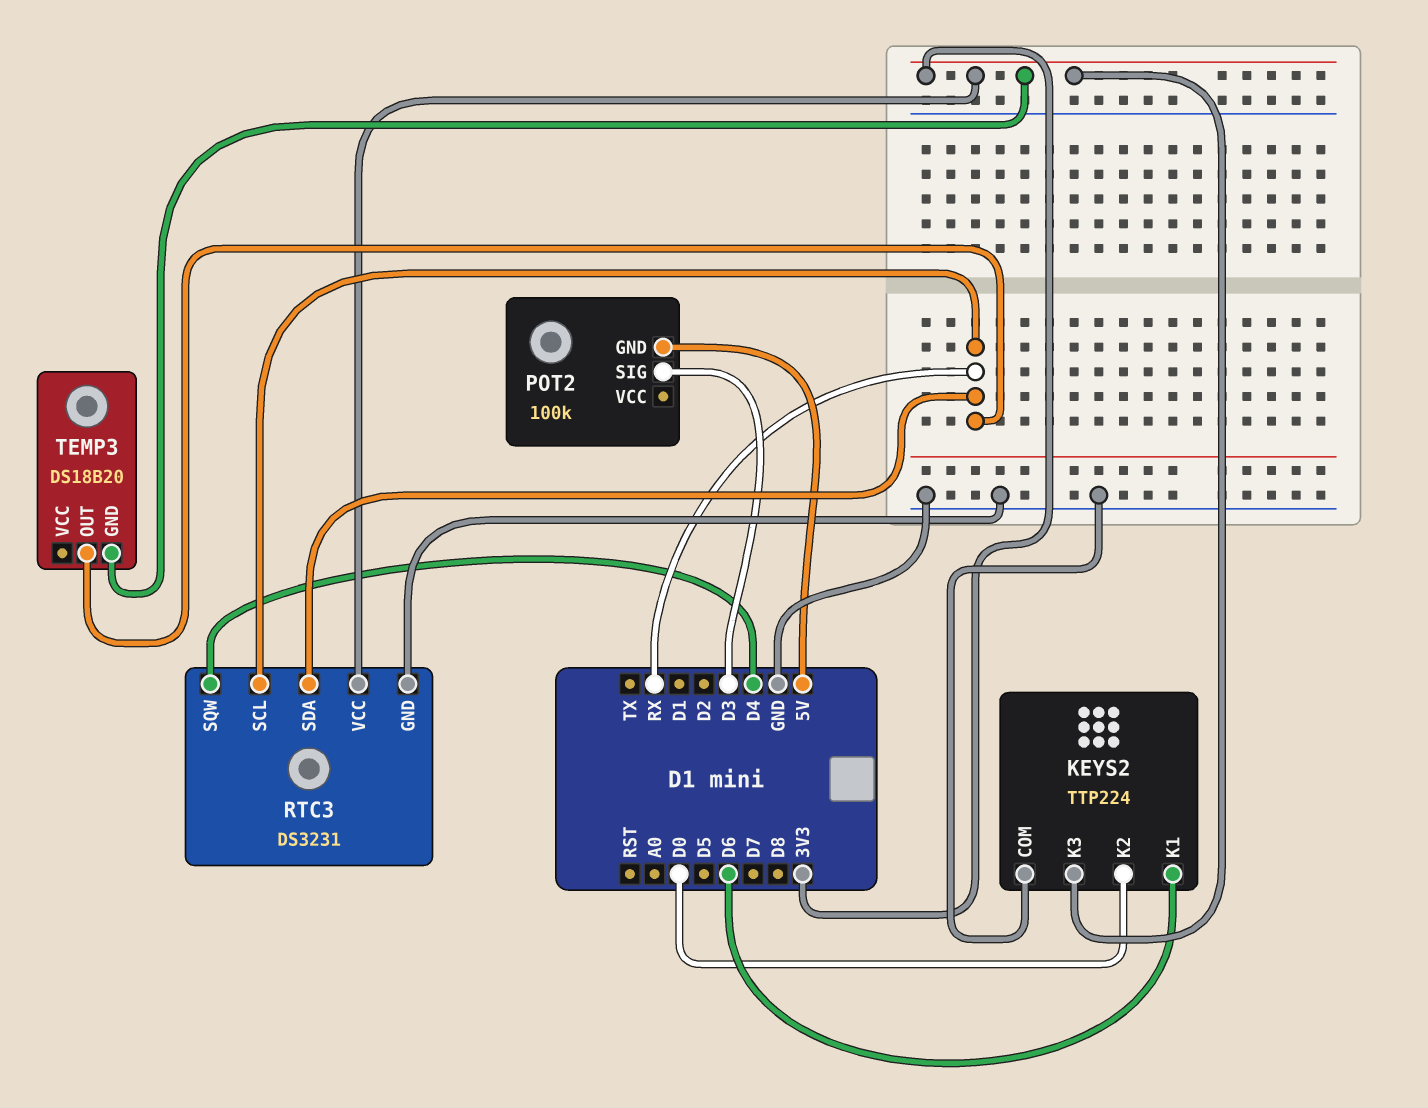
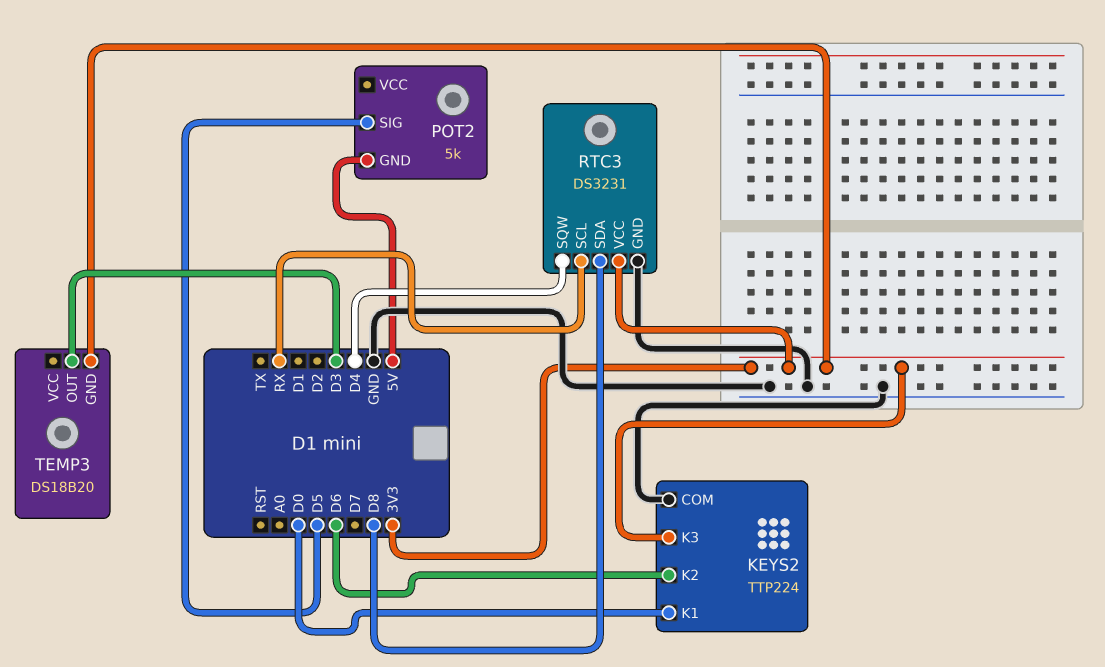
KEYS2 pin K1: D6 -> D0
KEYS2 pin K2: D0 -> D6
POT2: 100k -> 5k
POT2 pin SIG: D3 -> D5
RTC3 pin SDA: RX -> D8
TEMP3 pin OUT: RX -> D3

